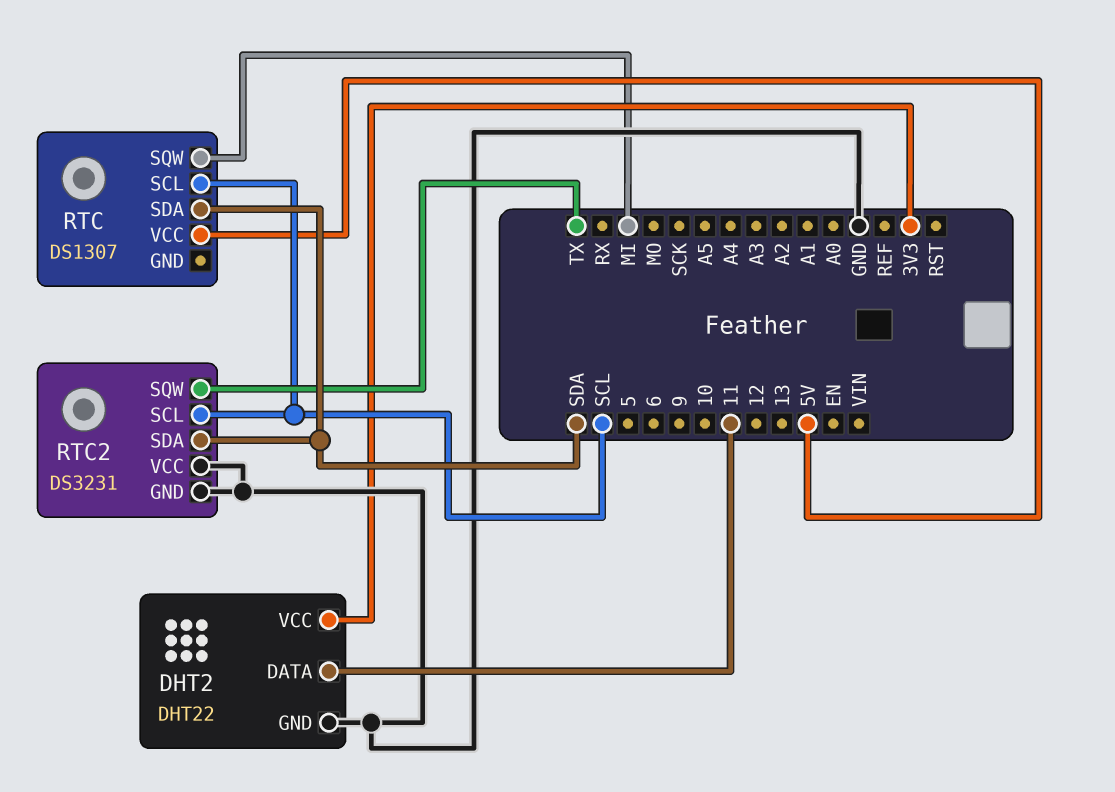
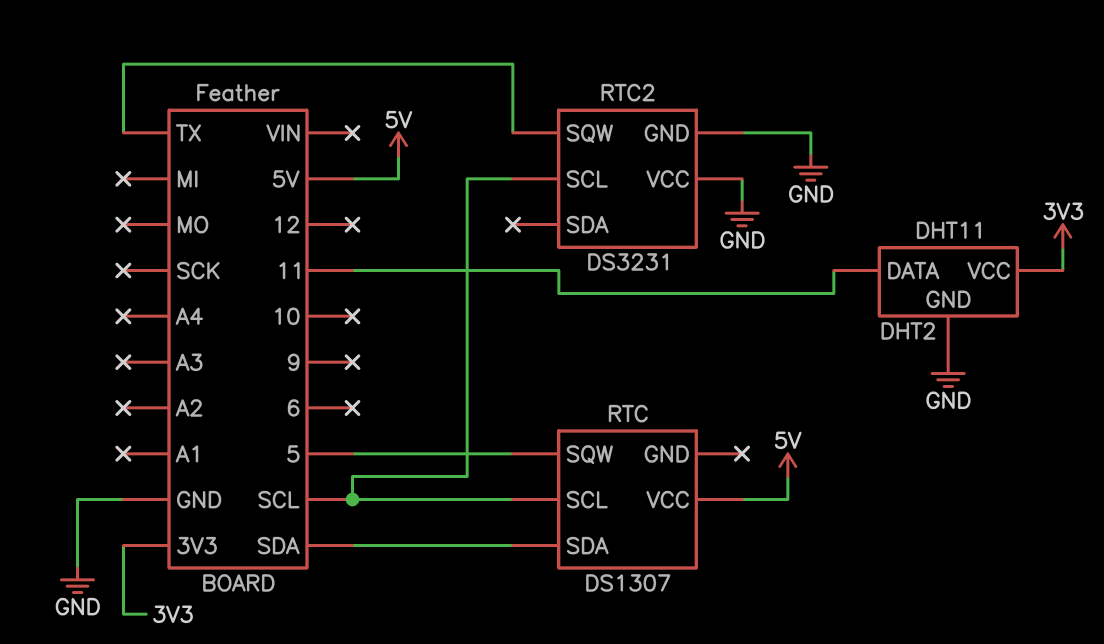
DHT2: DHT22 -> DHT11
RTC pin SQW: MI -> 5
RTC2 pin SDA: SDA -> none

